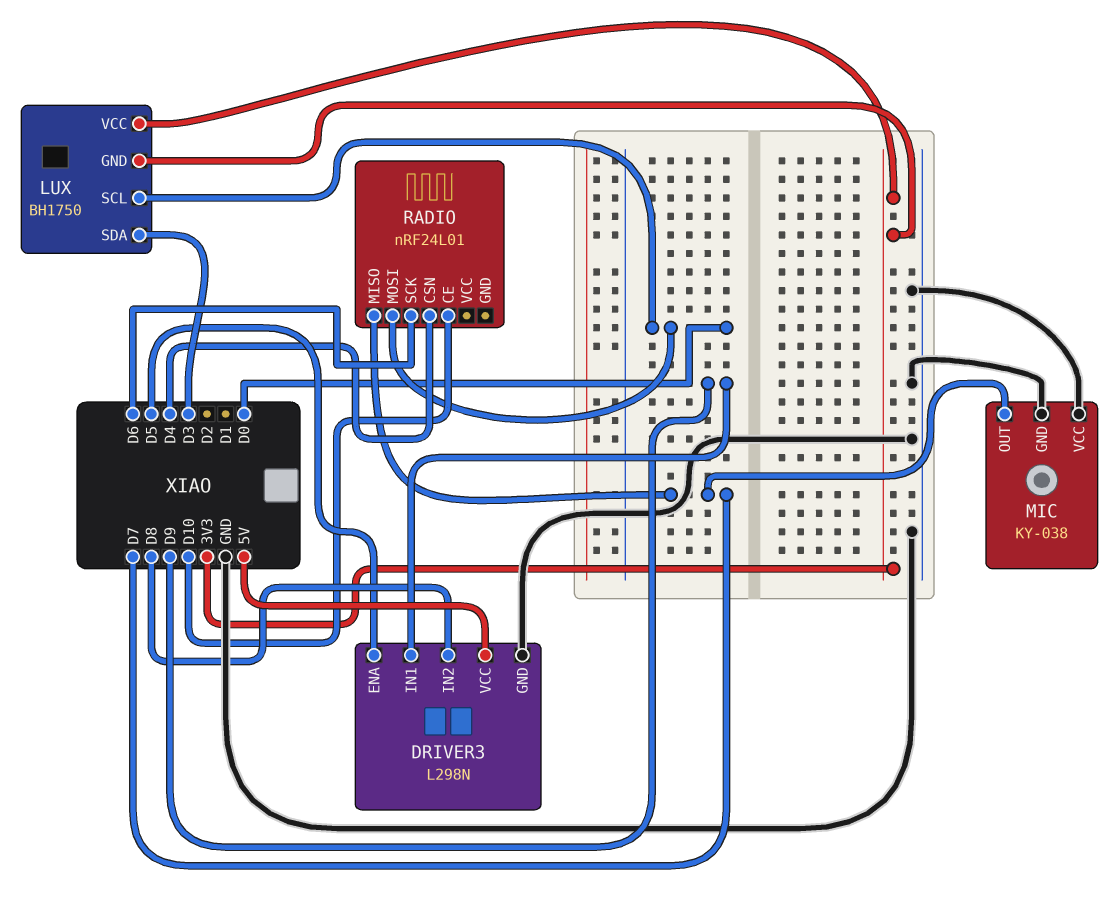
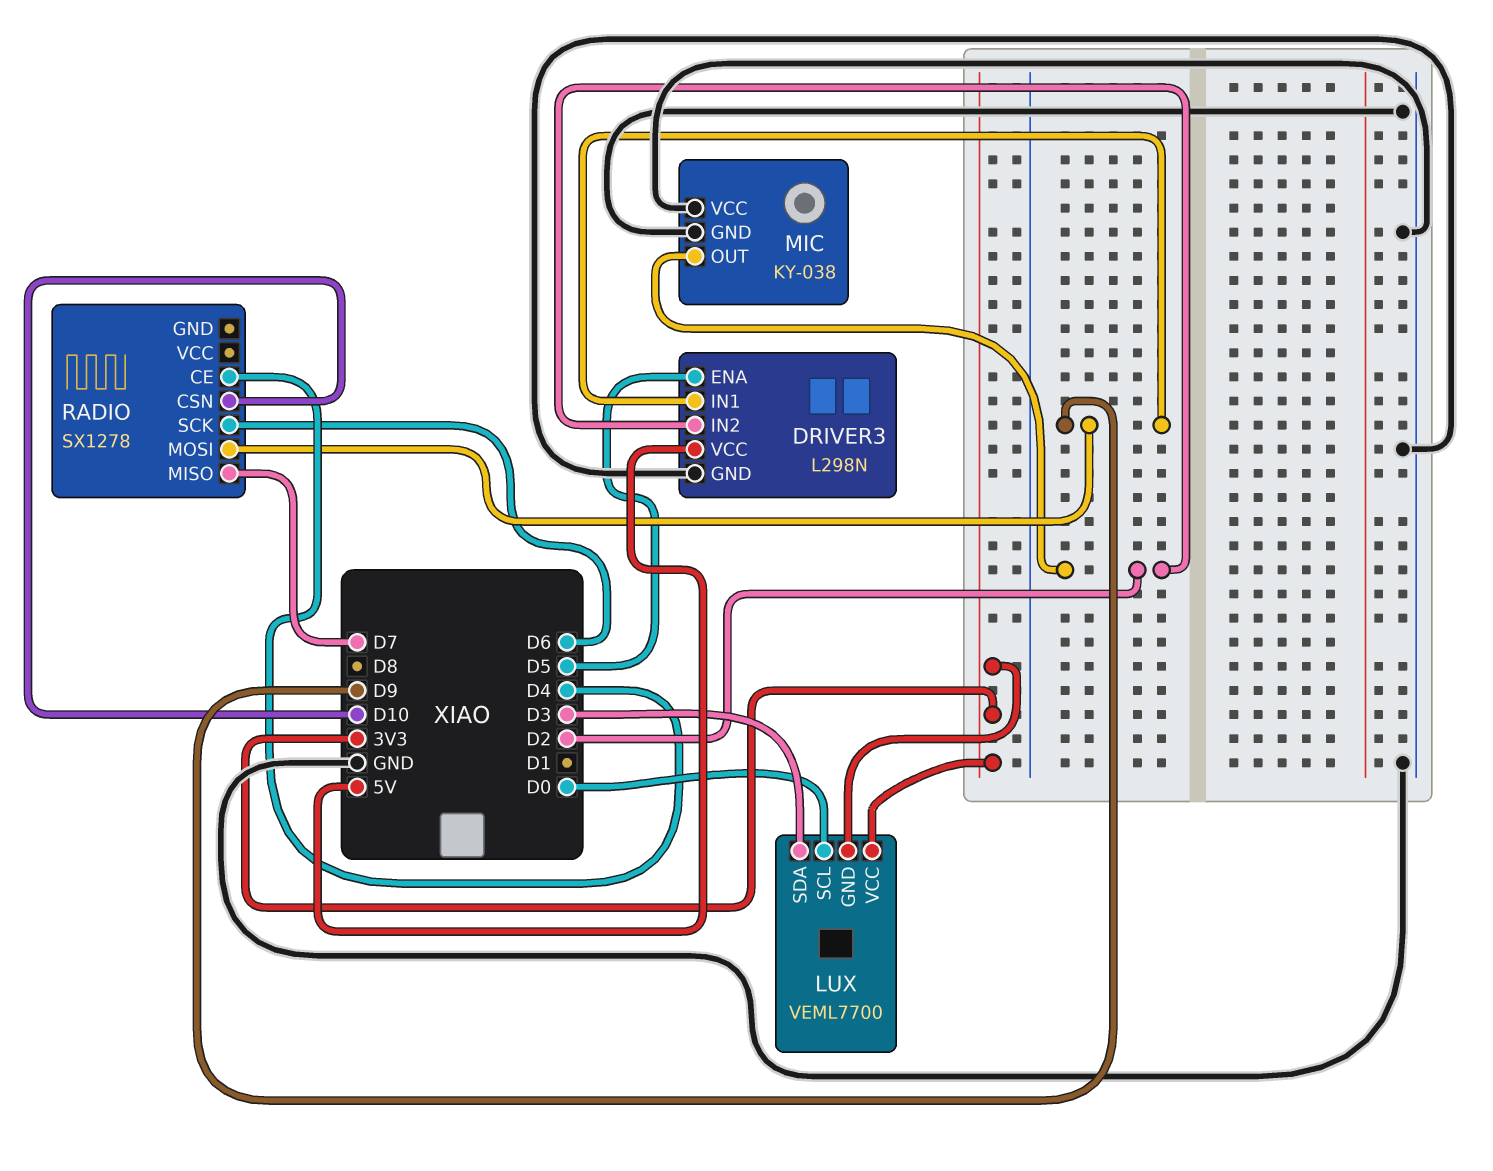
DRIVER3 pin IN2: D8 -> D2
LUX: BH1750 -> VEML7700
MIC pin OUT: D7 -> D2
RADIO: nRF24L01 -> SX1278
RADIO pin CE: D10 -> D4
RADIO pin CSN: D4 -> D10
RADIO pin MOSI: D0 -> D9

